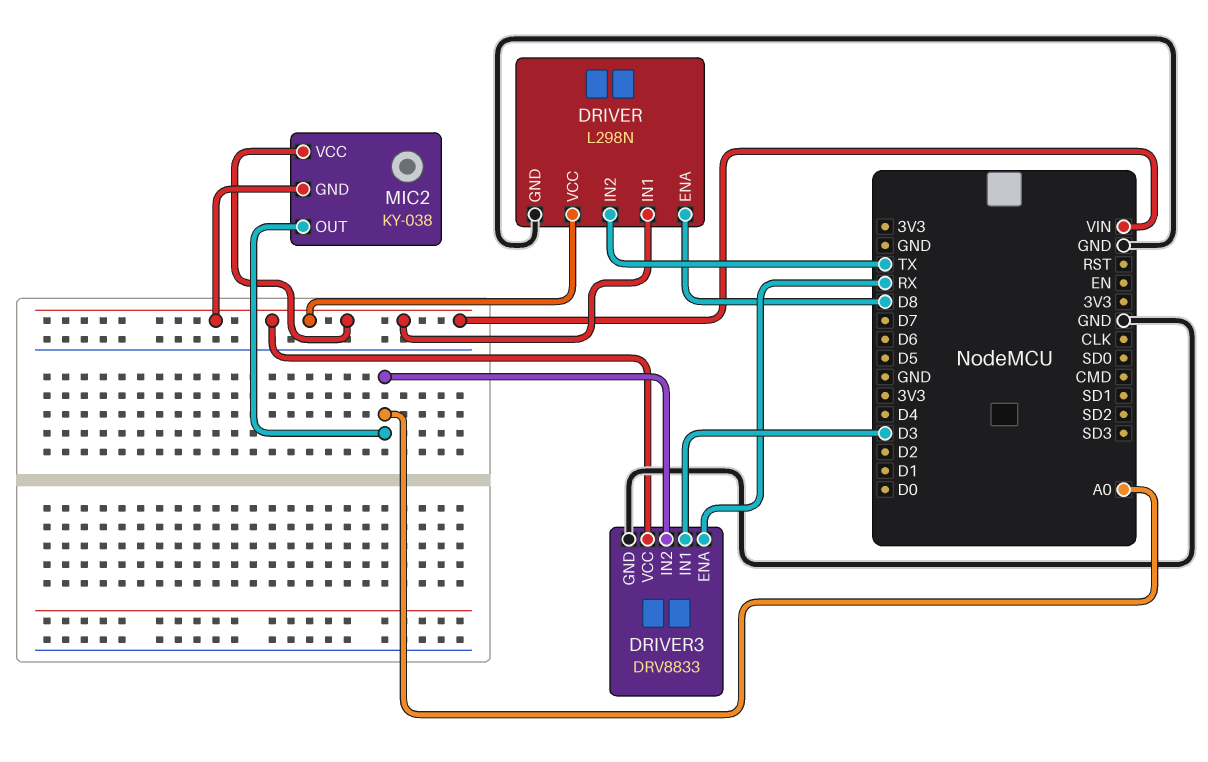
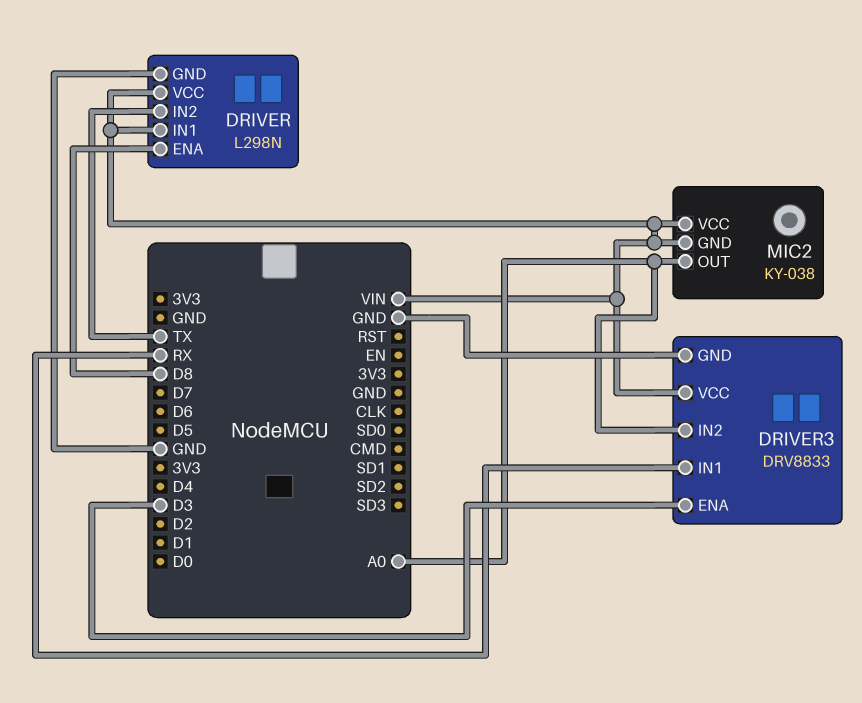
DRIVER3 pin ENA: RX -> D3
DRIVER3 pin IN1: D3 -> RX

